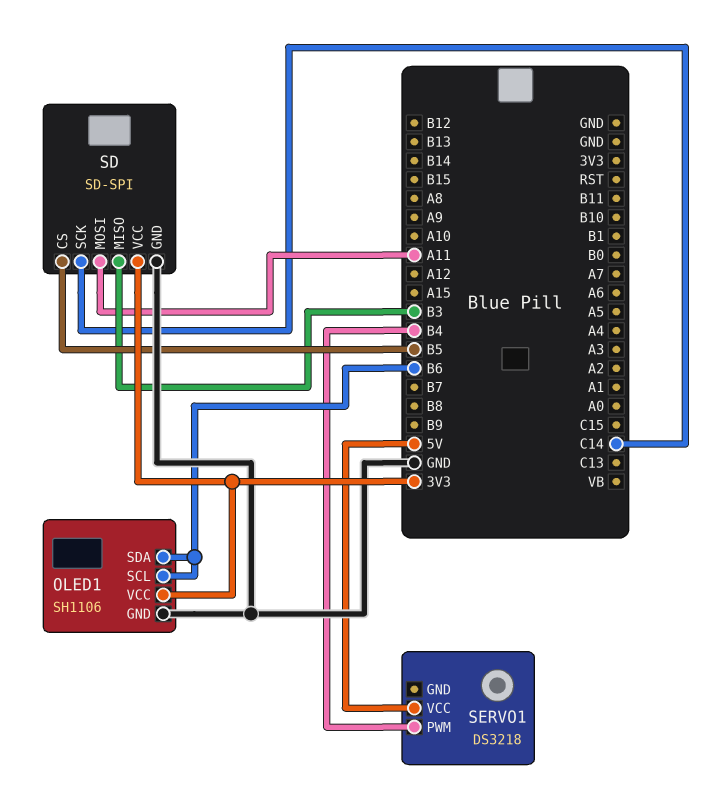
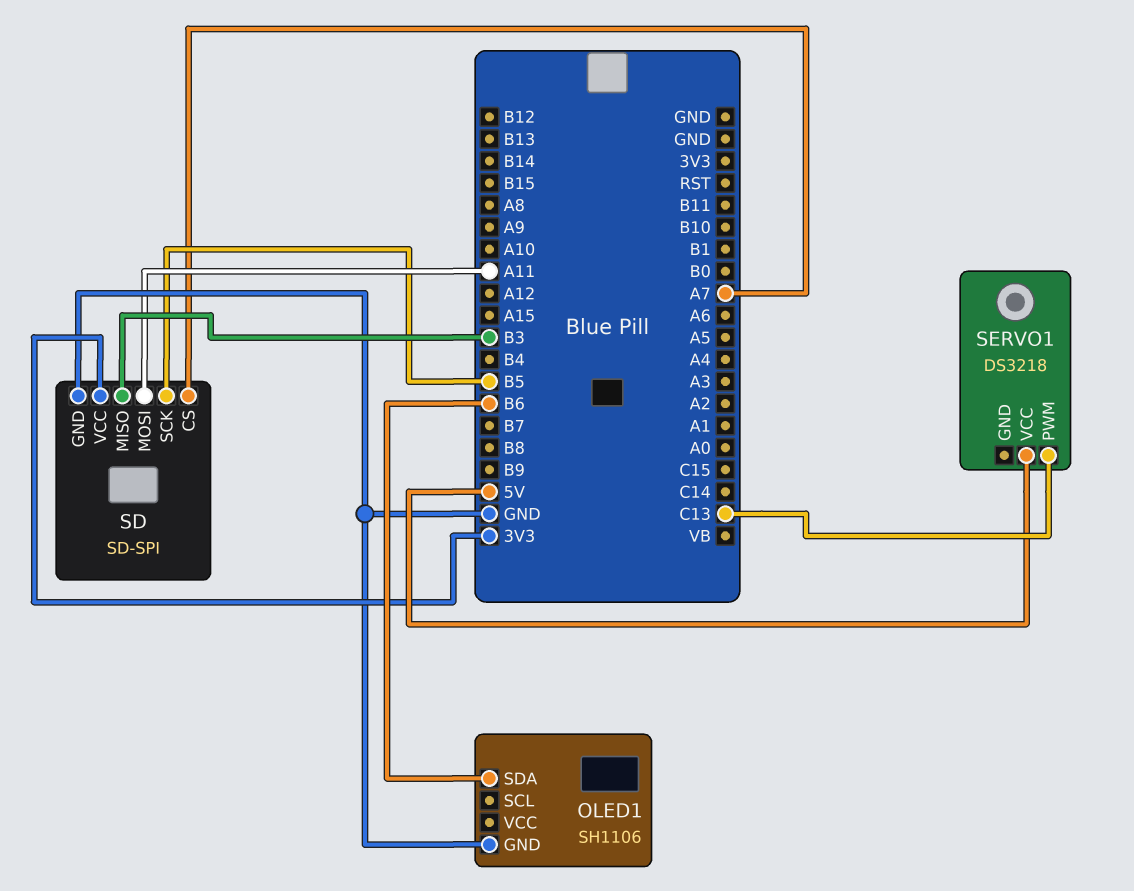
OLED1 pin SCL: B6 -> none
OLED1 pin VCC: 3V3 -> none
SD pin CS: B5 -> A7
SD pin SCK: C14 -> B5
SERVO1 pin PWM: B4 -> C13

